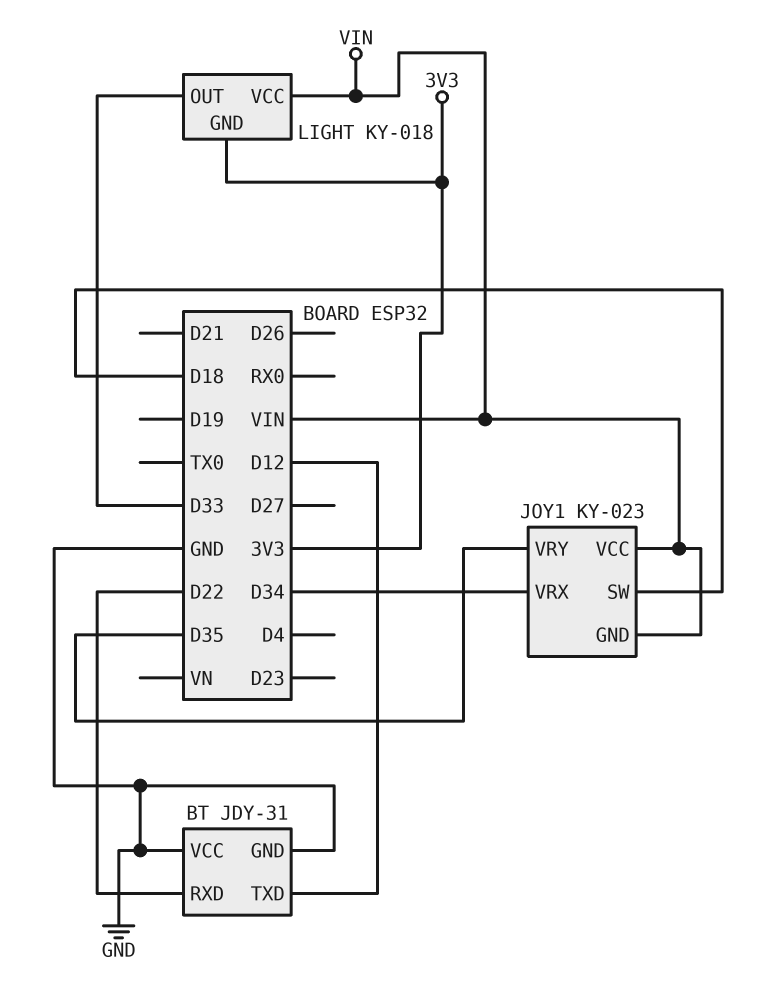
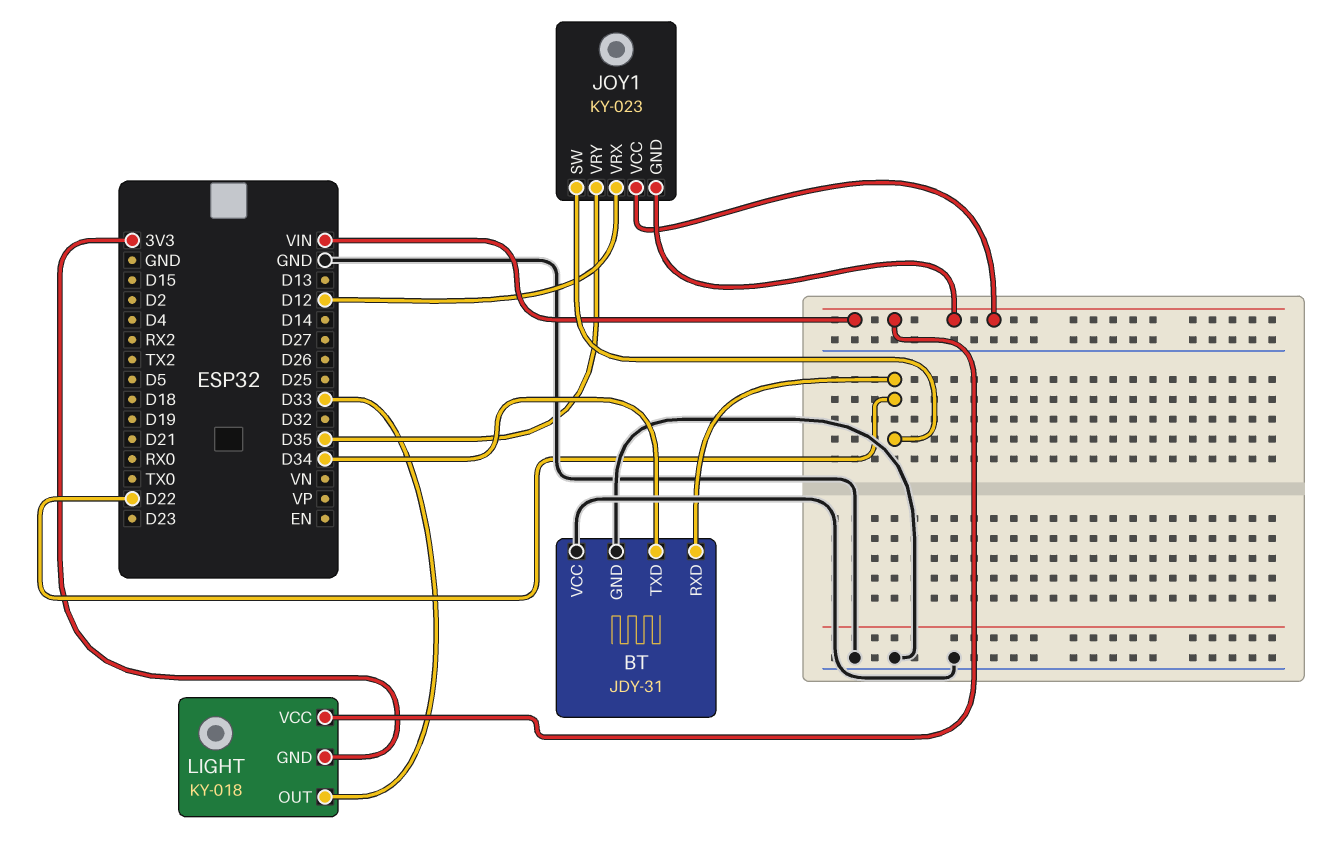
BT pin TXD: D12 -> D34
JOY1 pin SW: D18 -> D22
JOY1 pin VRX: D34 -> D12

